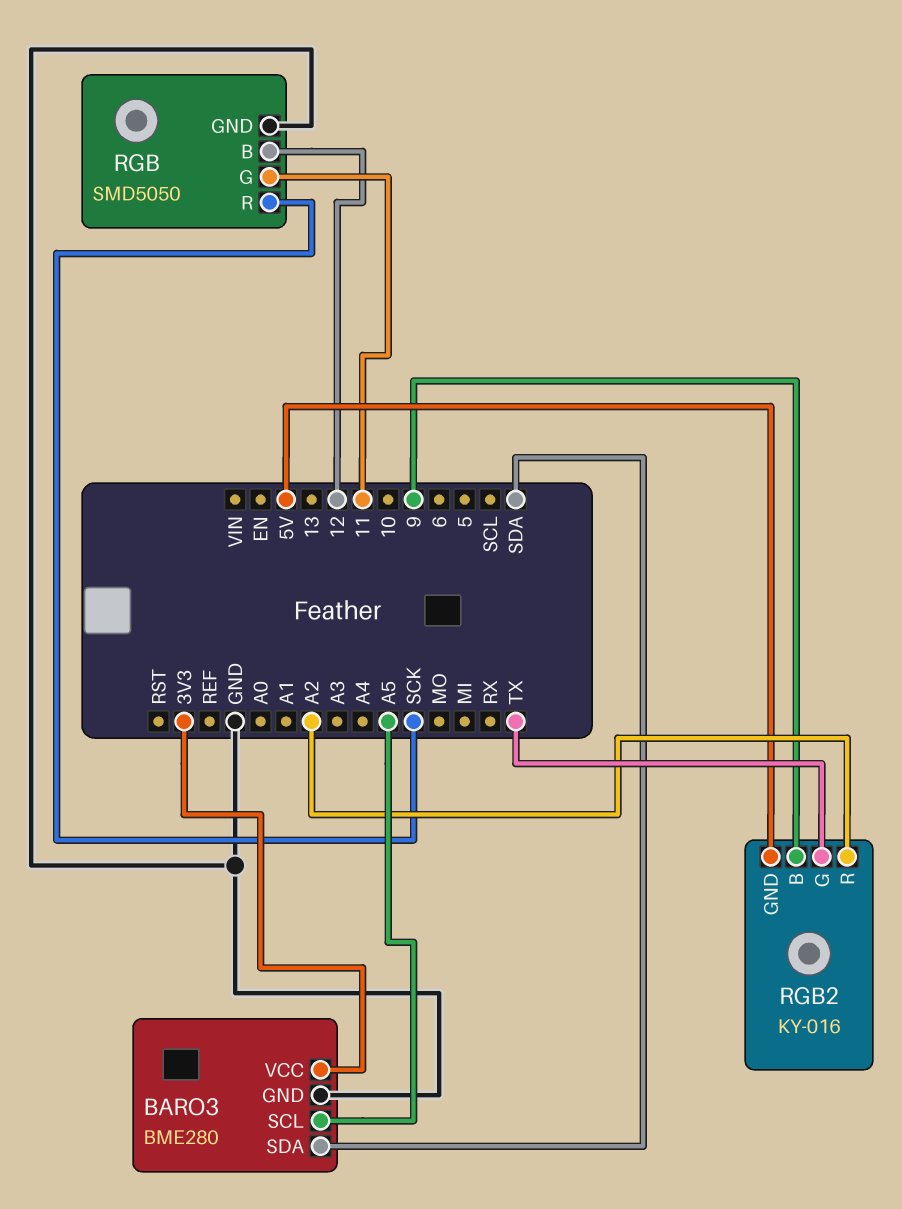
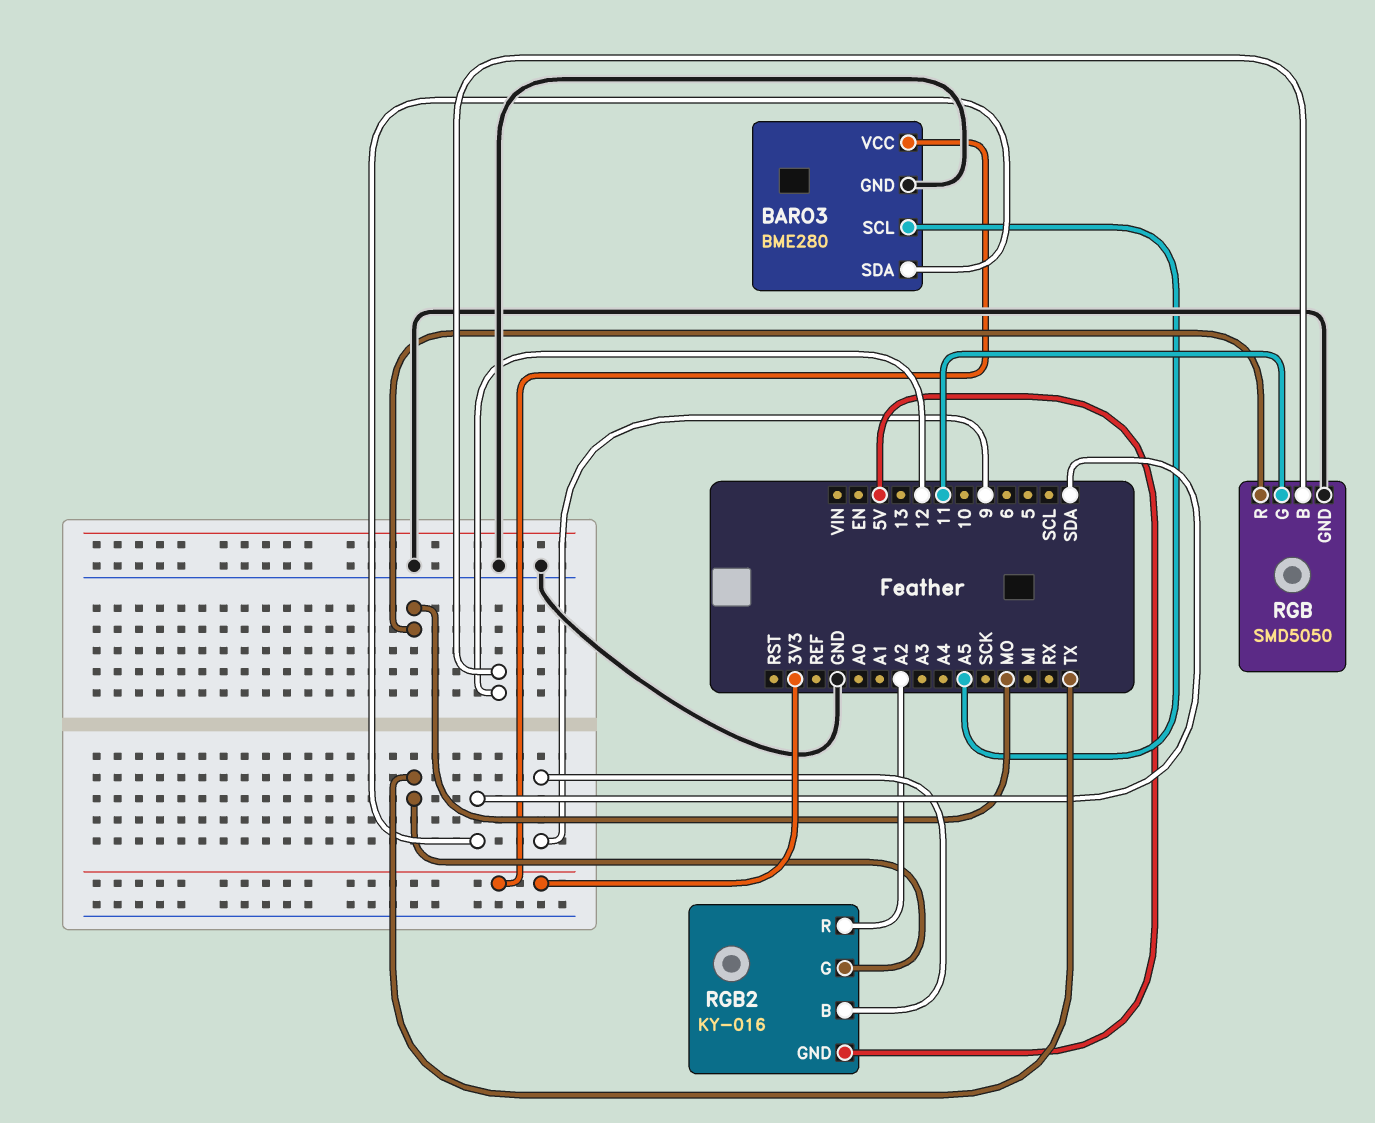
RGB pin R: SCK -> MO

